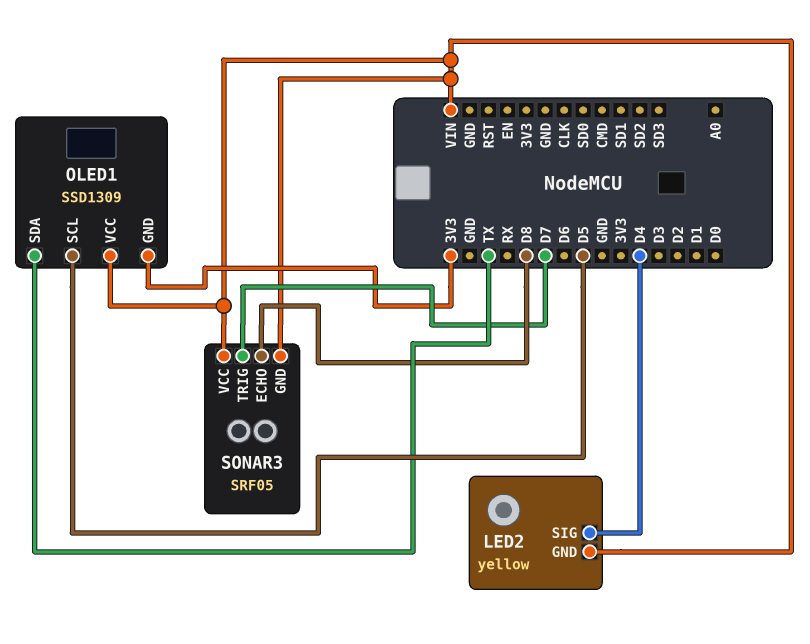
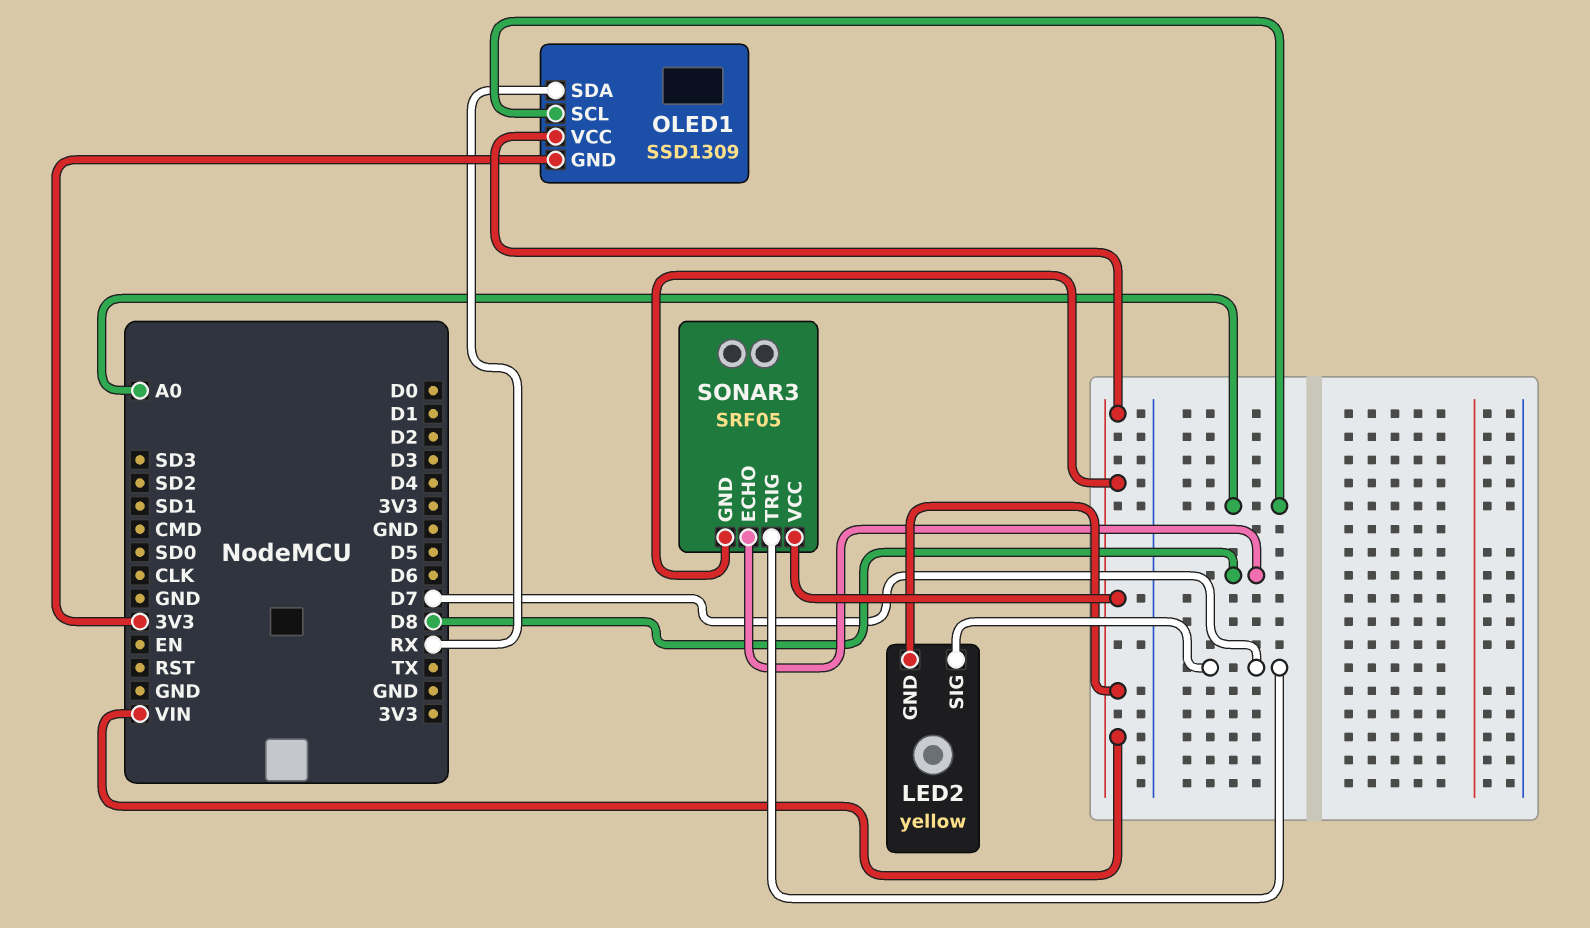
LED2 pin SIG: D4 -> D7
OLED1 pin SCL: D5 -> A0
OLED1 pin SDA: TX -> RX

